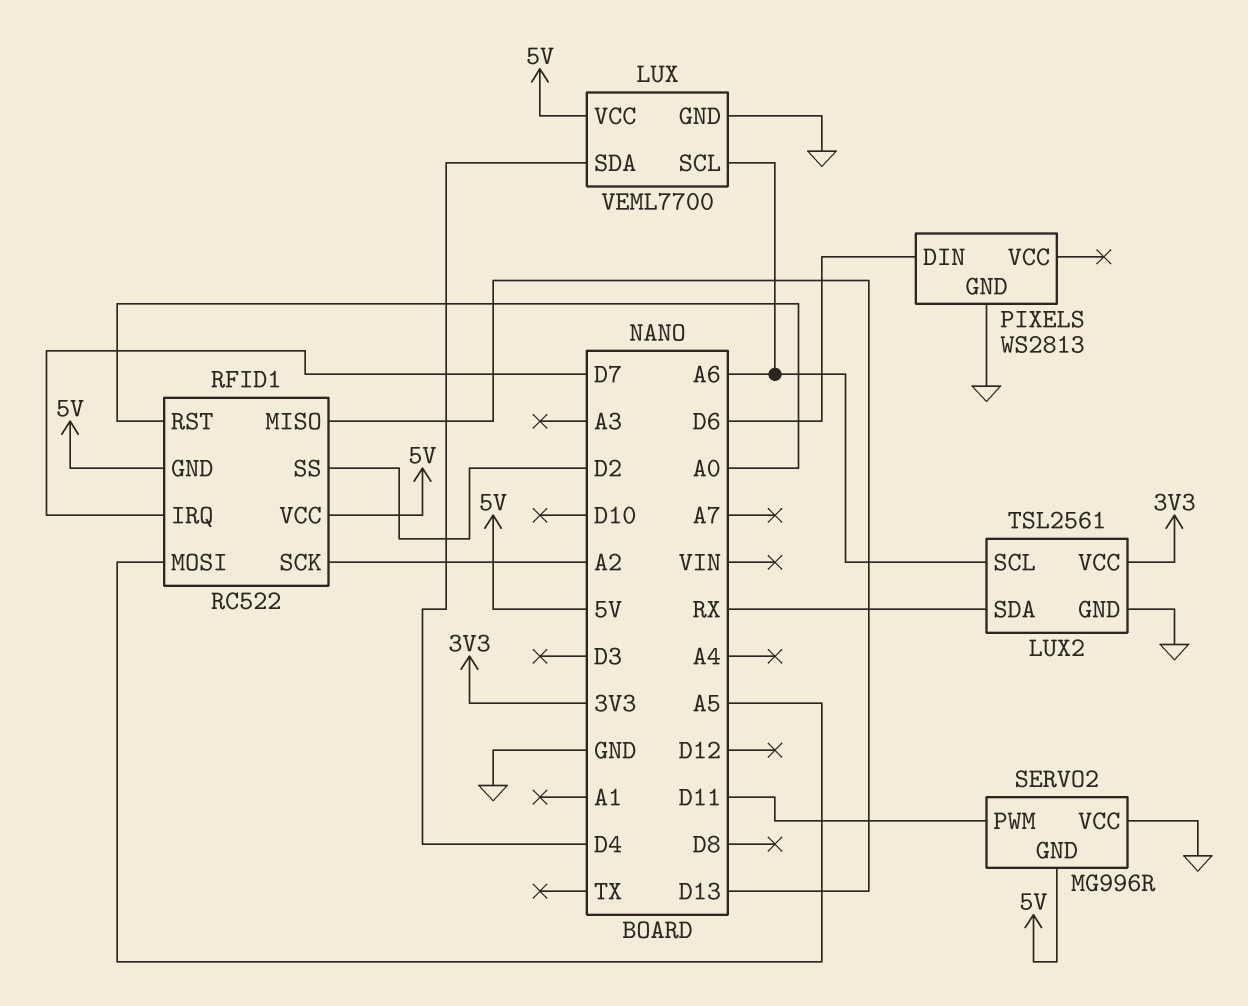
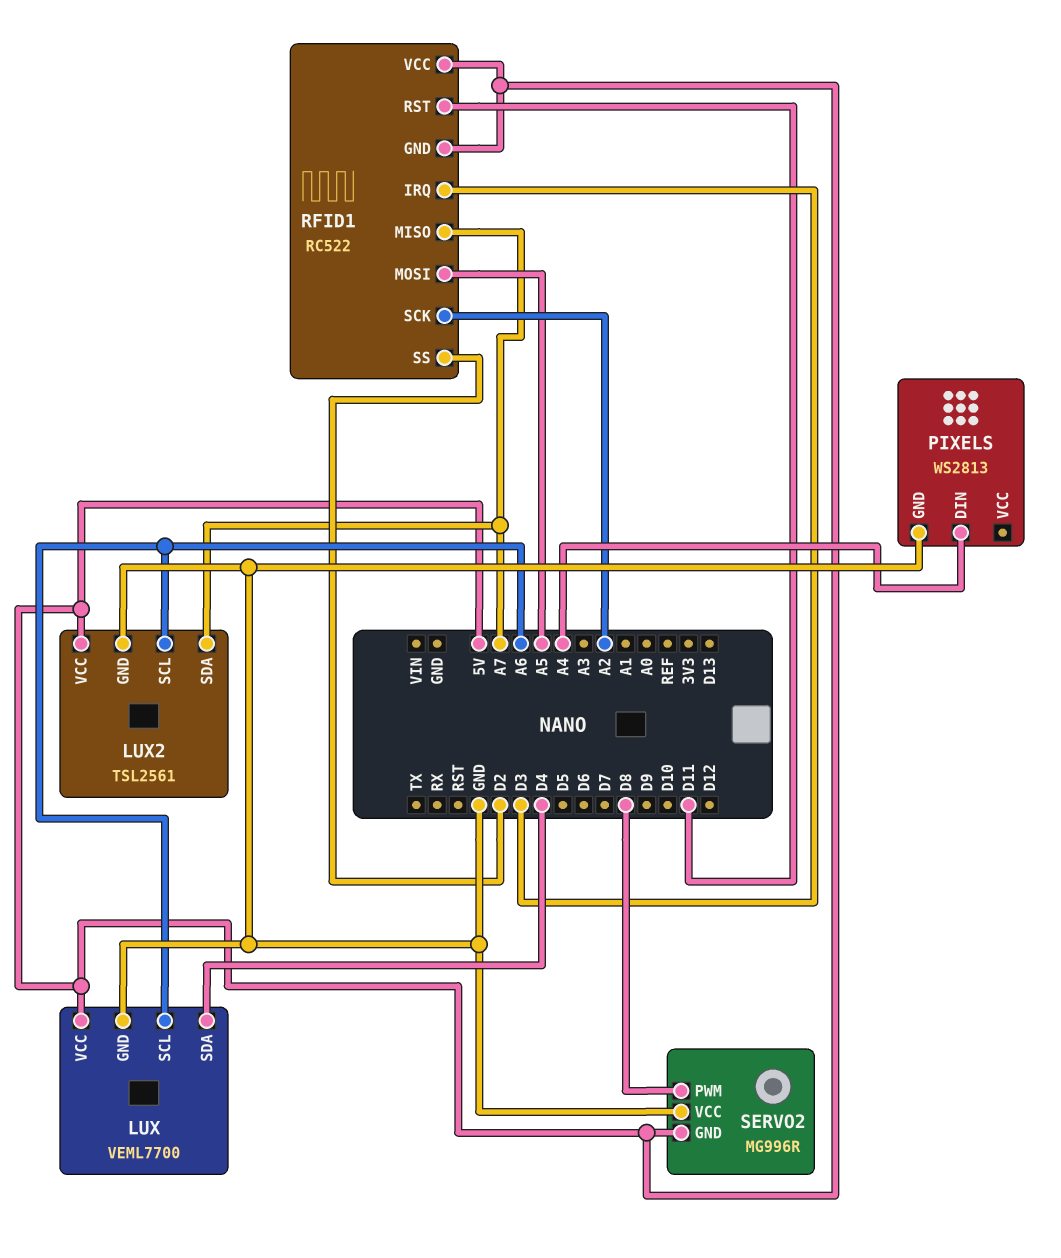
LUX2 pin SDA: RX -> A7
LUX2 pin VCC: 3V3 -> 5V
PIXELS pin DIN: D6 -> A4
RFID1 pin IRQ: D7 -> D3
RFID1 pin MISO: D13 -> A7
RFID1 pin RST: A0 -> D11
SERVO2 pin PWM: D11 -> D8

